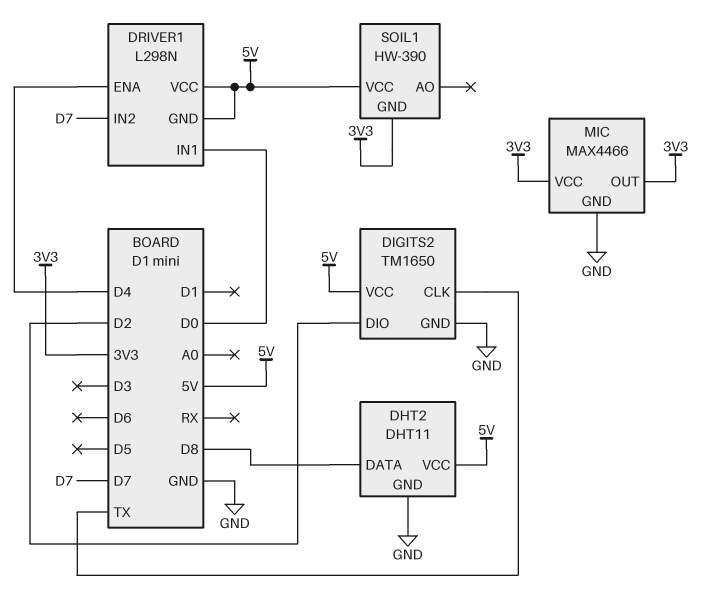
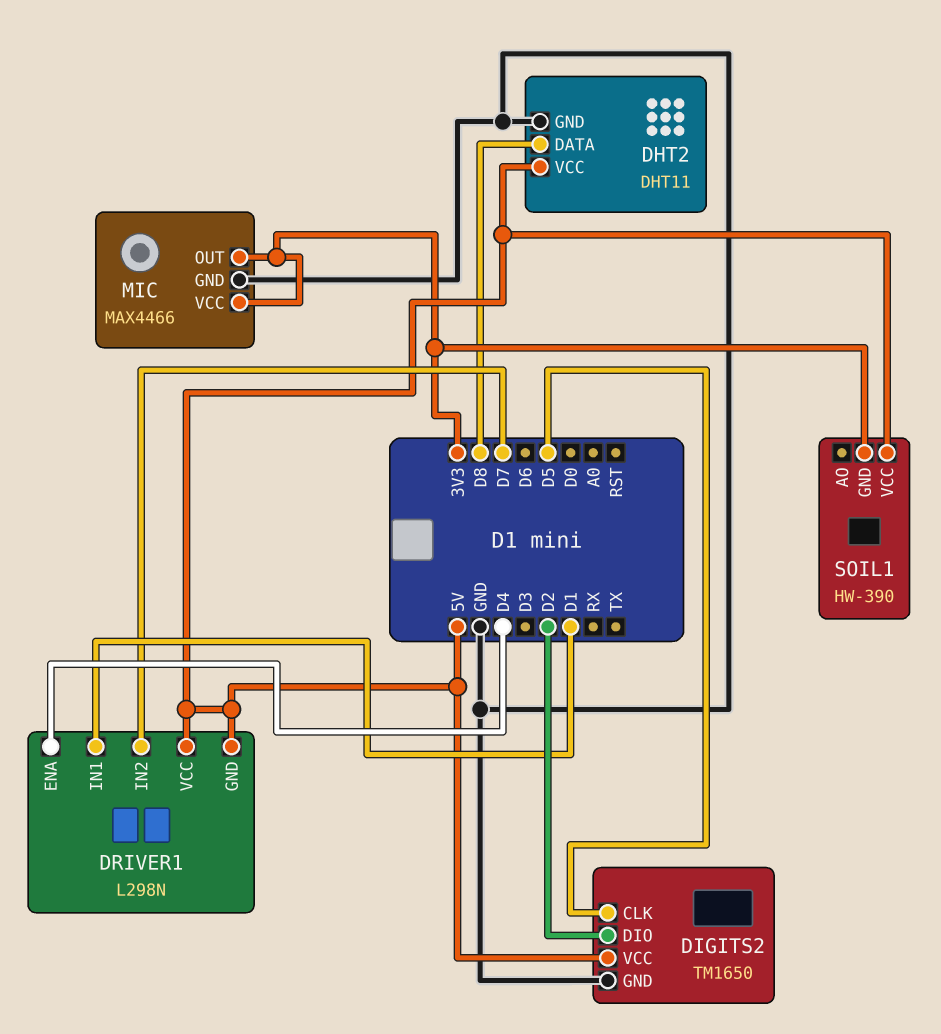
DIGITS2 pin CLK: TX -> D5
DRIVER1 pin IN1: D0 -> D1

